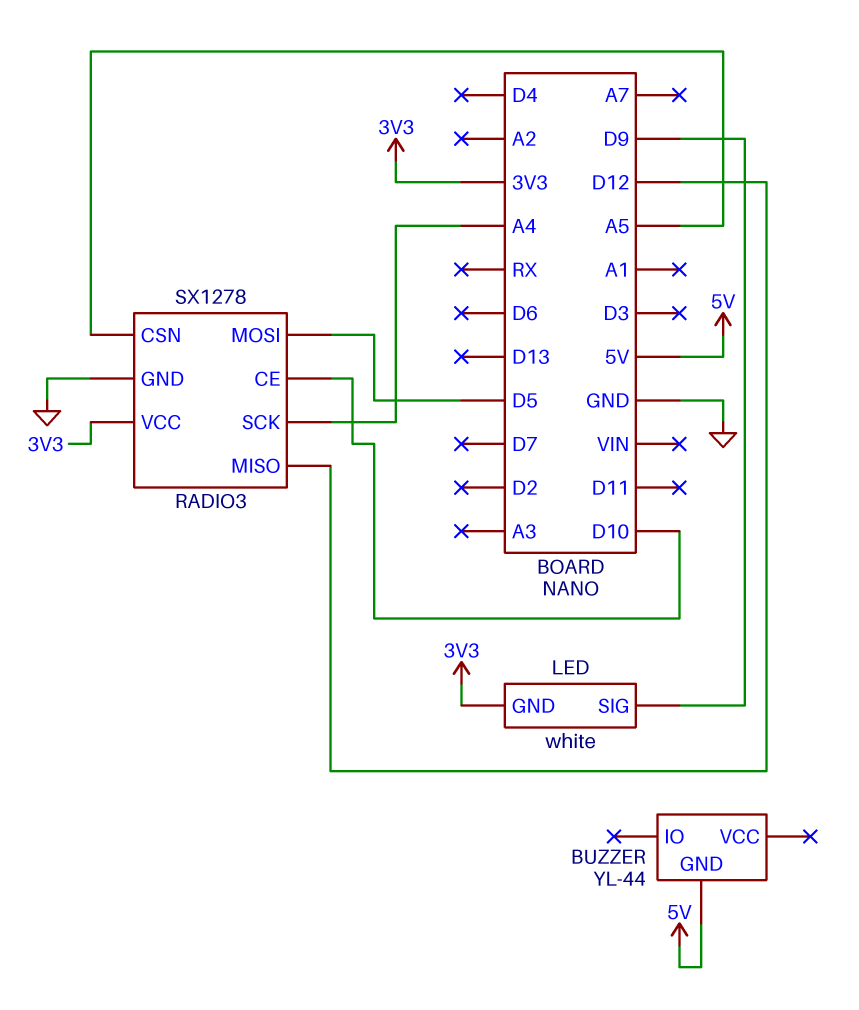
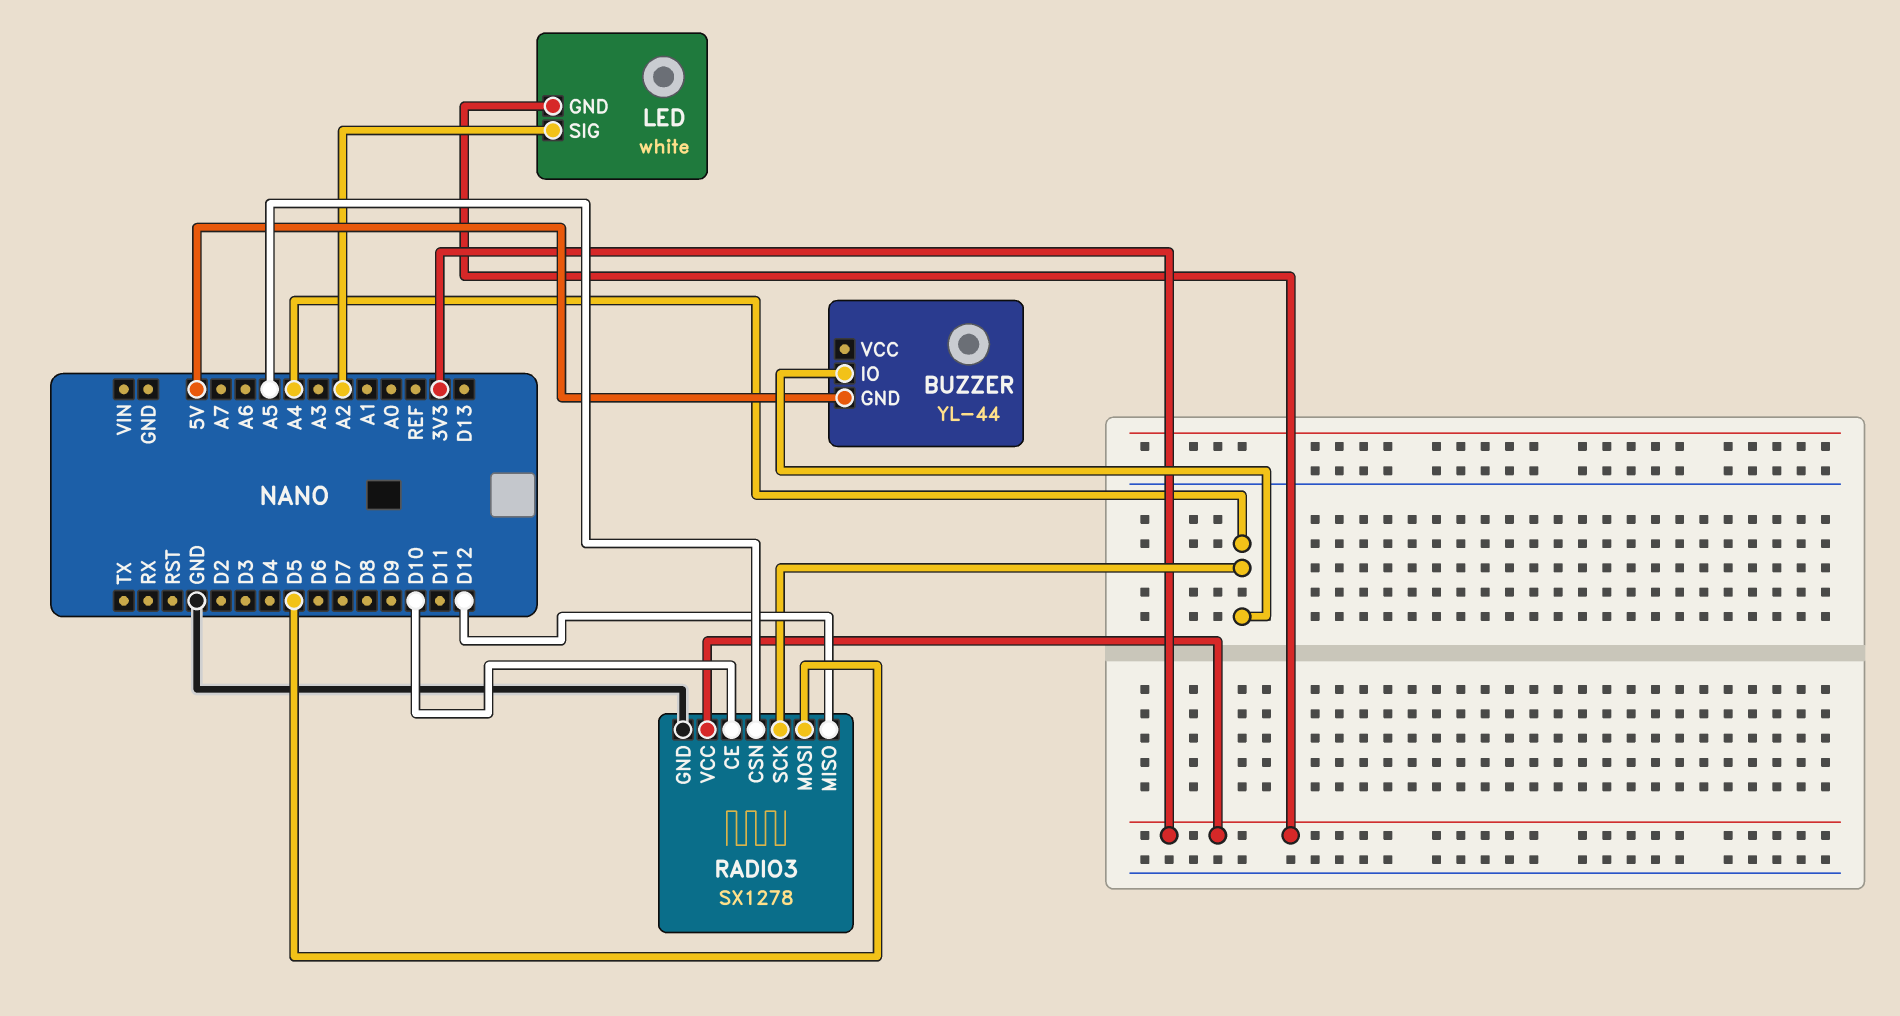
BUZZER pin IO: none -> A4
LED pin SIG: D9 -> A2

